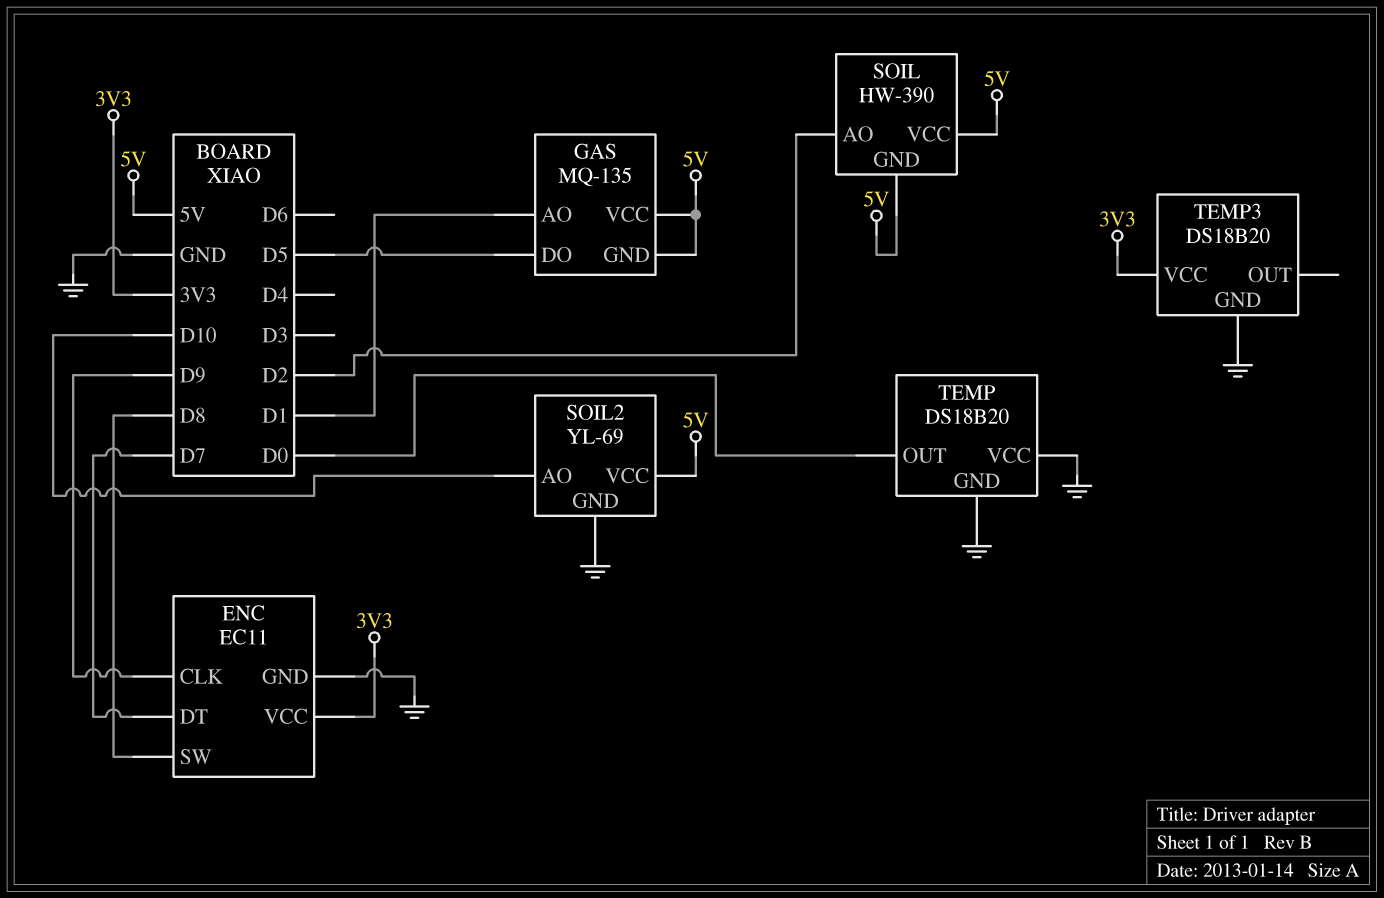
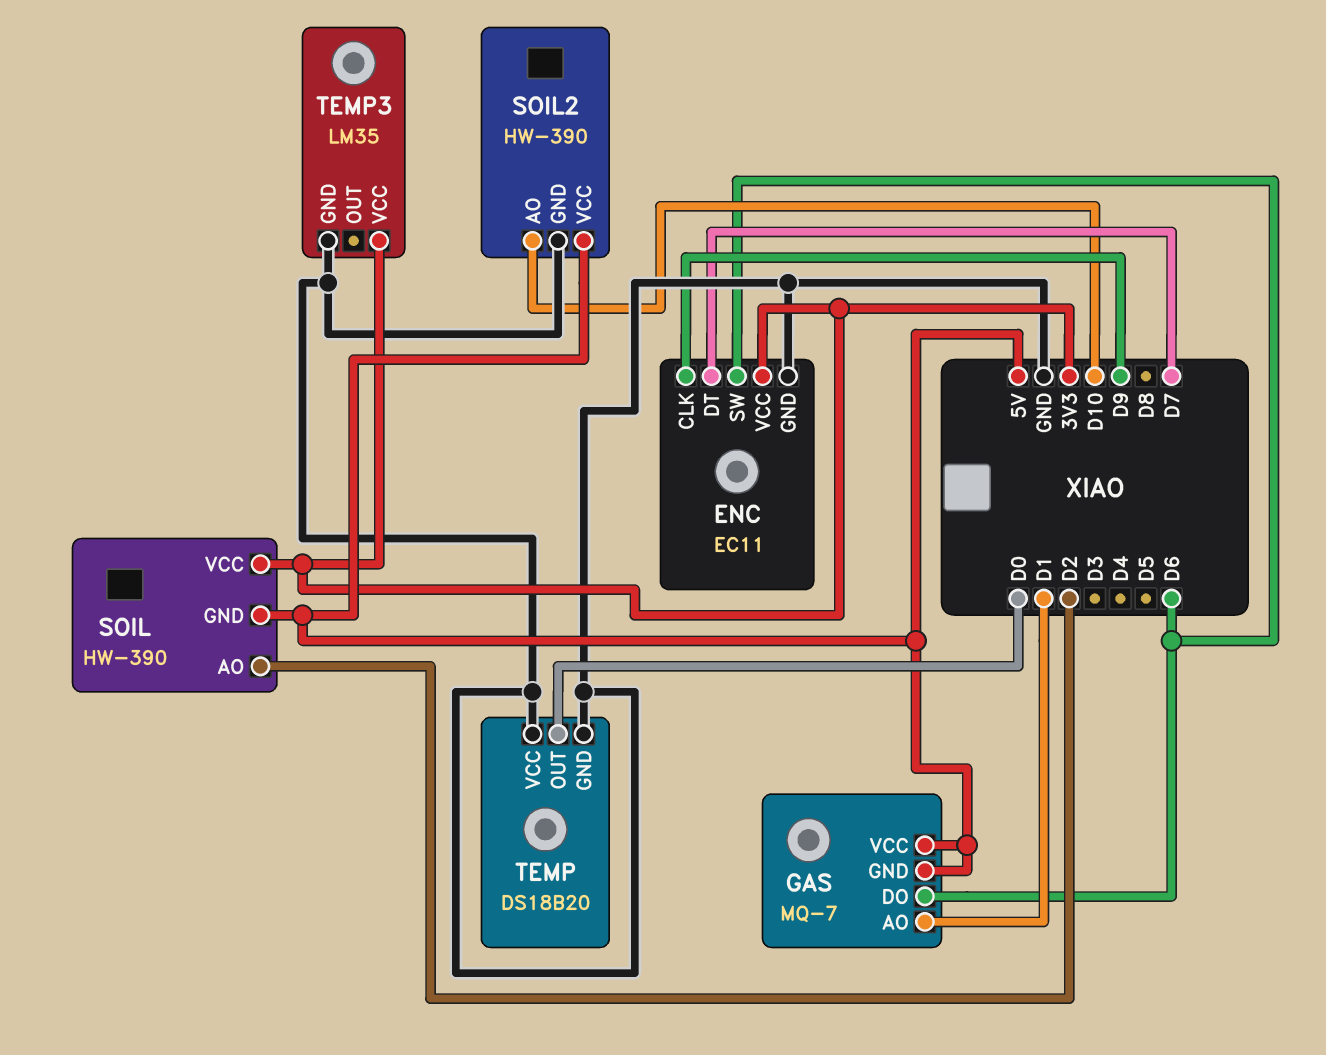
ENC pin SW: D8 -> D6
GAS: MQ-135 -> MQ-7
GAS pin DO: D5 -> D6
SOIL pin VCC: 5V -> 3V3
SOIL2: YL-69 -> HW-390
TEMP3: DS18B20 -> LM35

